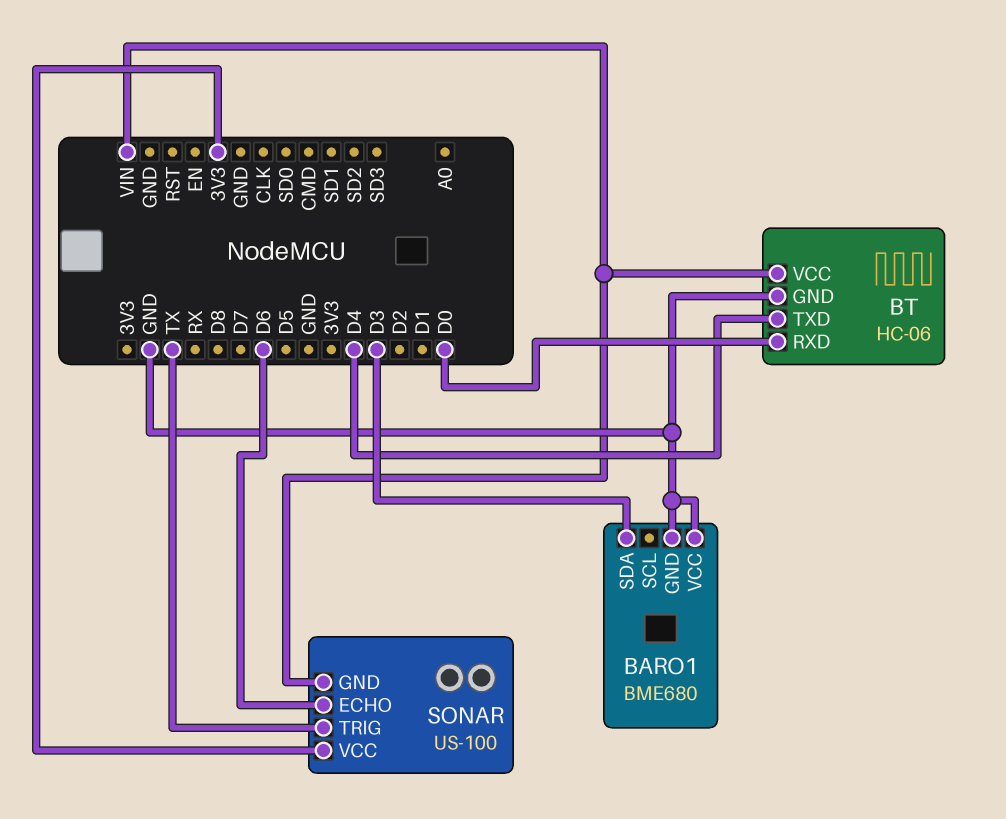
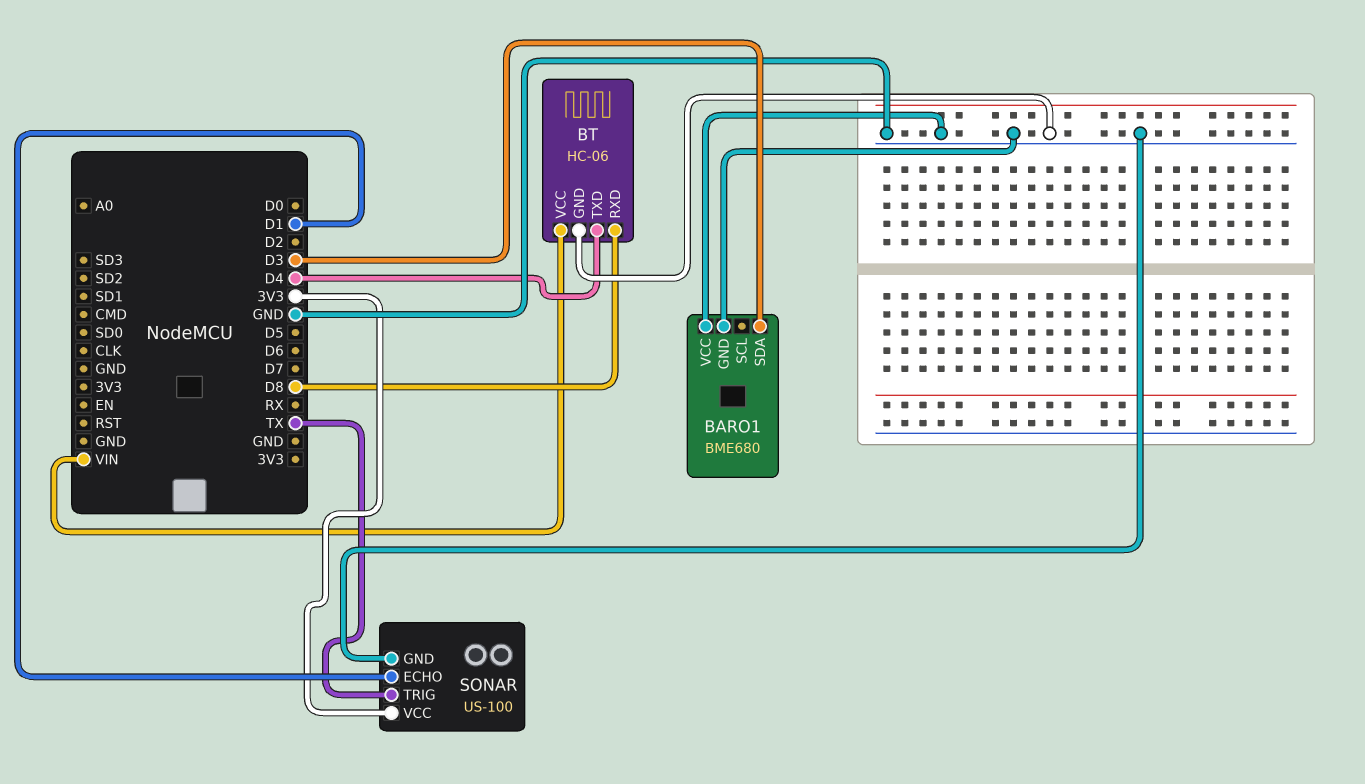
BT pin RXD: D0 -> D8
SONAR pin ECHO: D6 -> D1
SONAR pin GND: VIN -> GND

